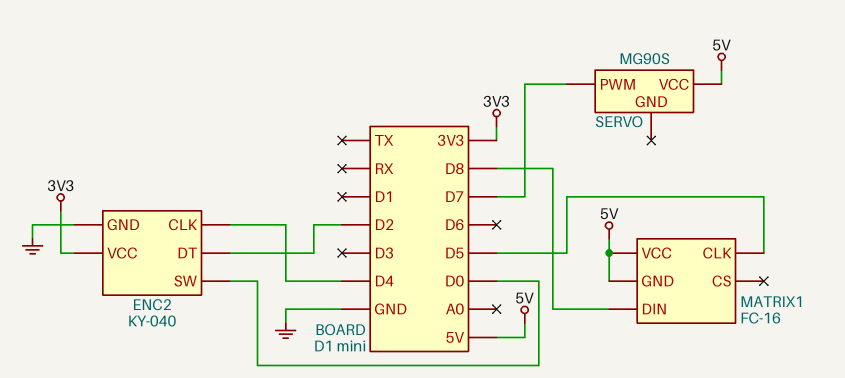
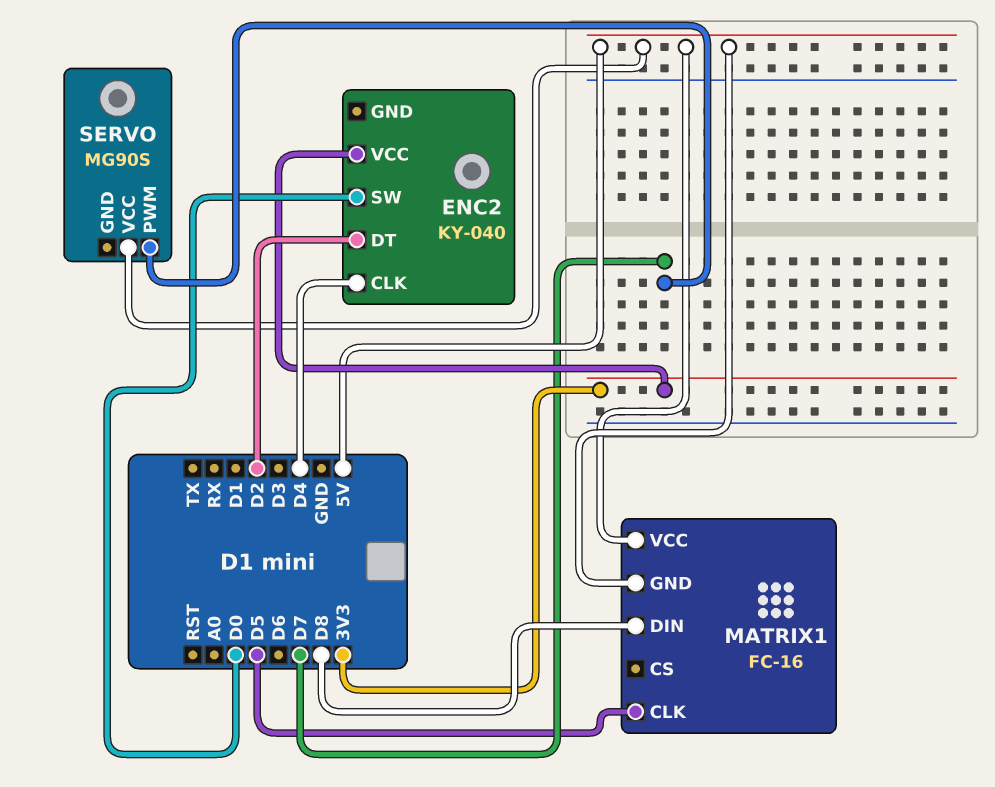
ENC2 pin GND: GND -> none

